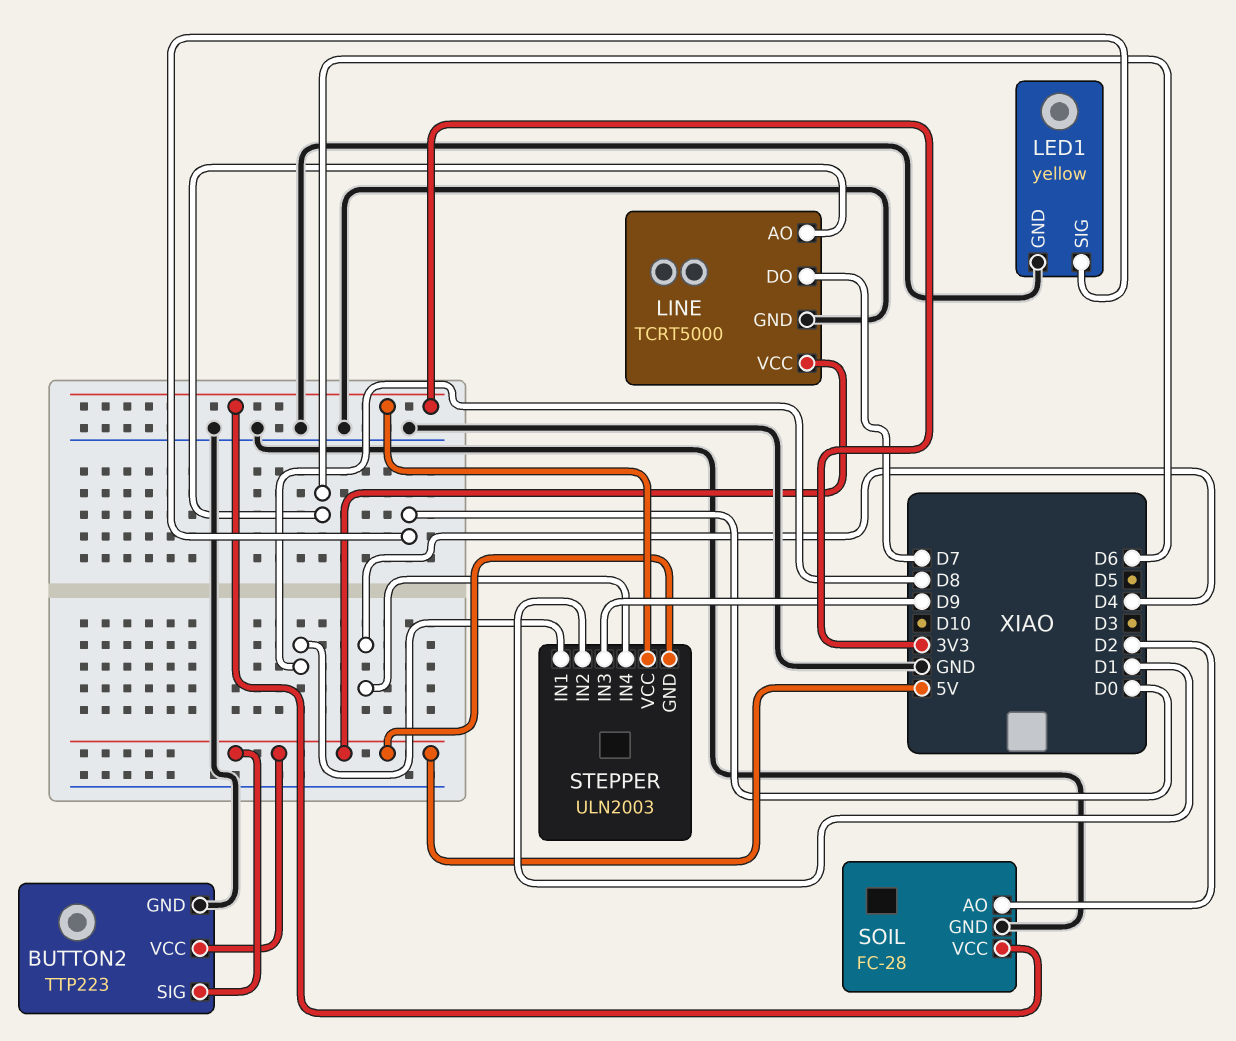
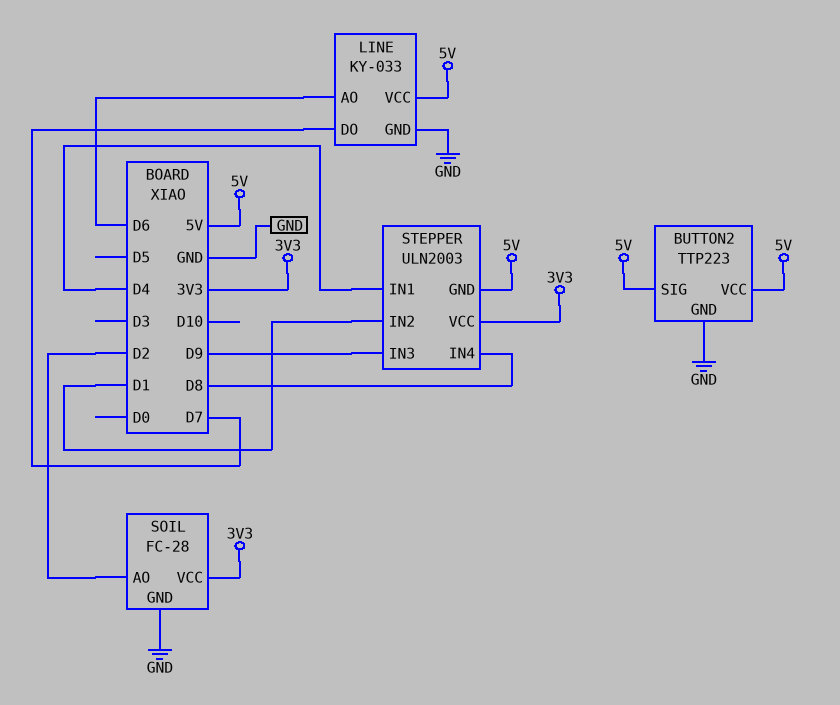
LED1: yellow -> none
LED1 pin GND: GND -> none
LED1 pin SIG: D0 -> none
LINE: TCRT5000 -> KY-033
STEPPER pin IN1: D8 -> D4
STEPPER pin IN4: D4 -> D8

